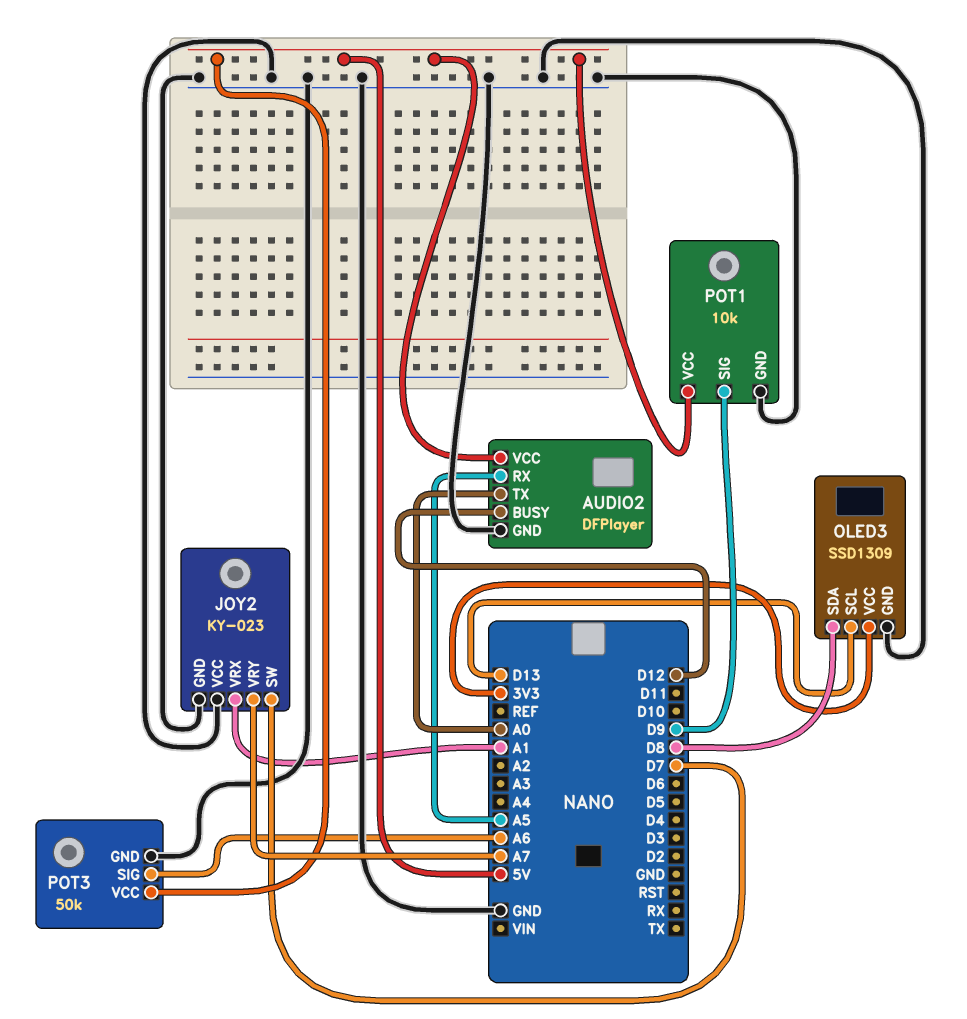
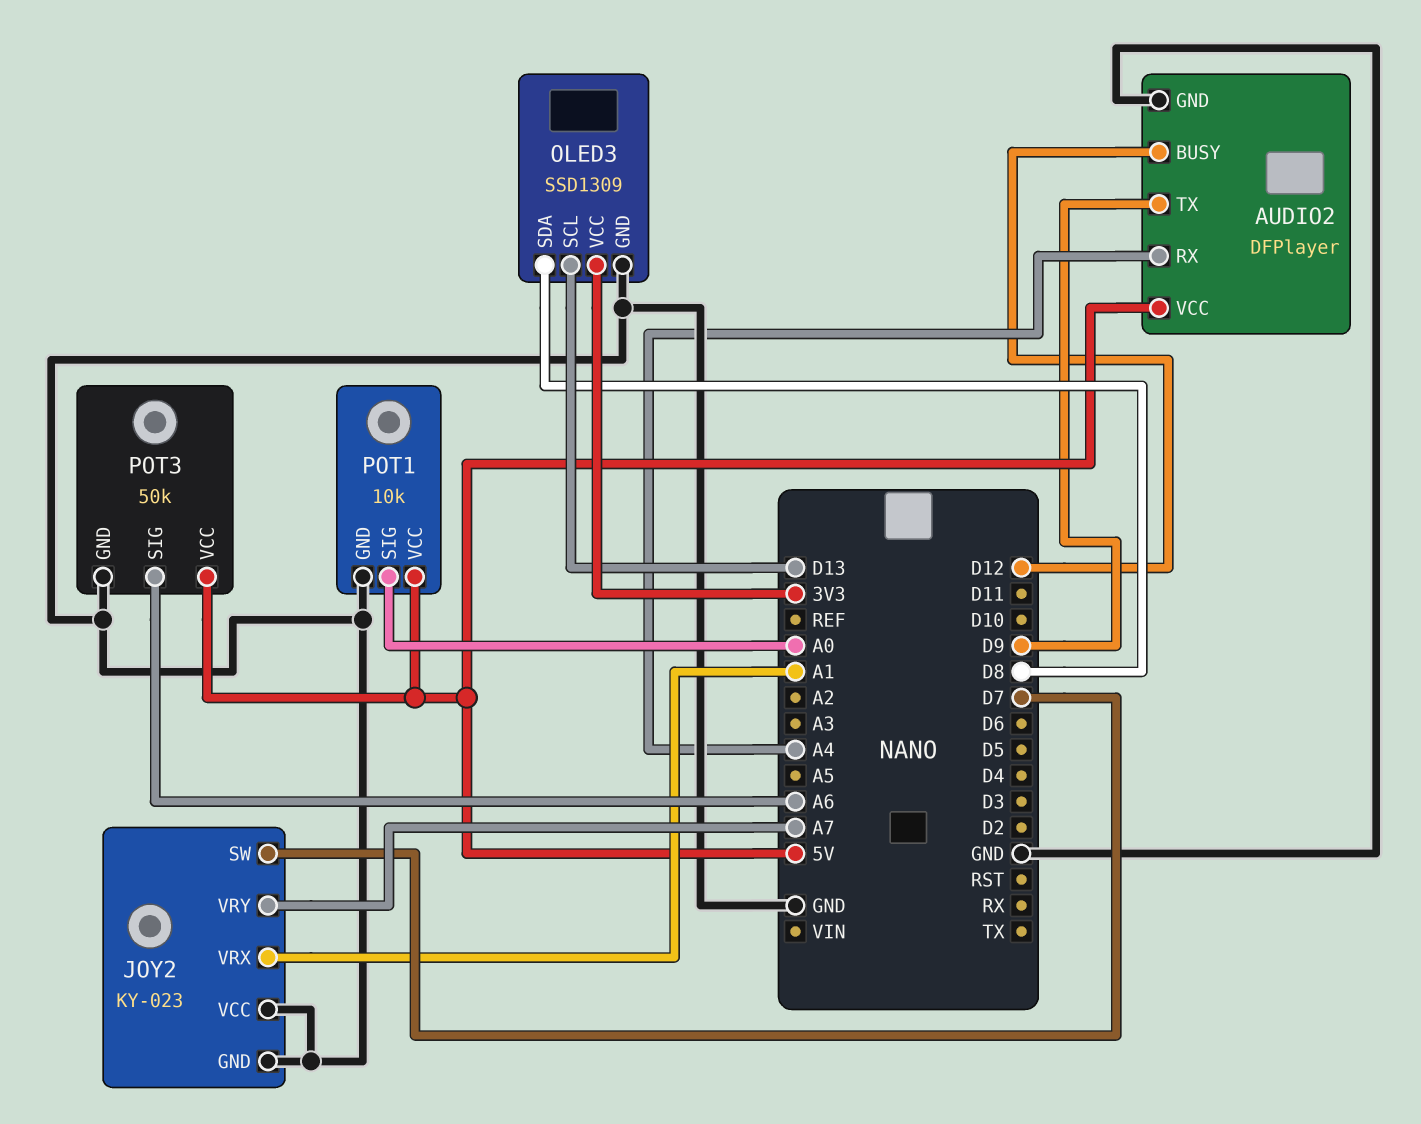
AUDIO2 pin RX: A5 -> A4
AUDIO2 pin TX: A0 -> D9
POT1 pin SIG: D9 -> A0

